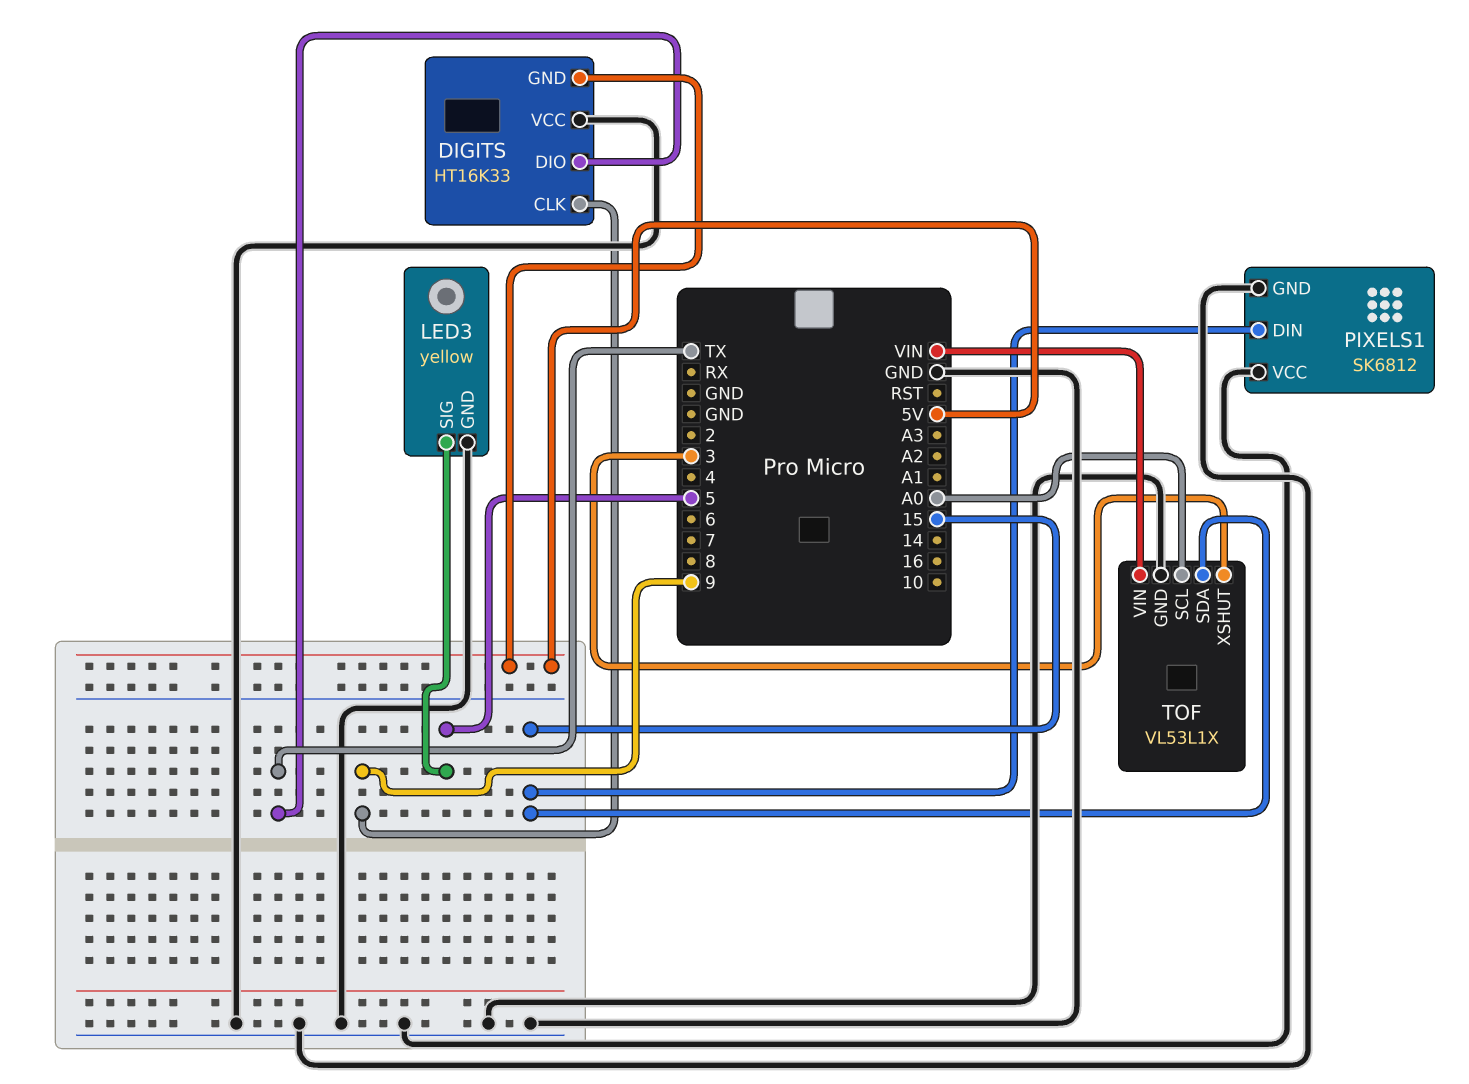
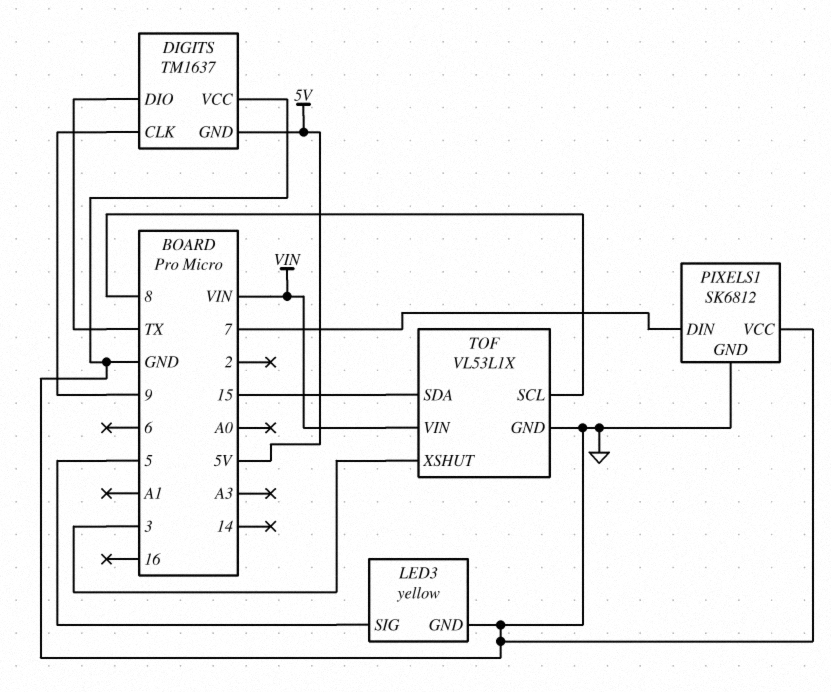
DIGITS: HT16K33 -> TM1637
PIXELS1 pin DIN: 15 -> 7
TOF pin SCL: A0 -> 8

